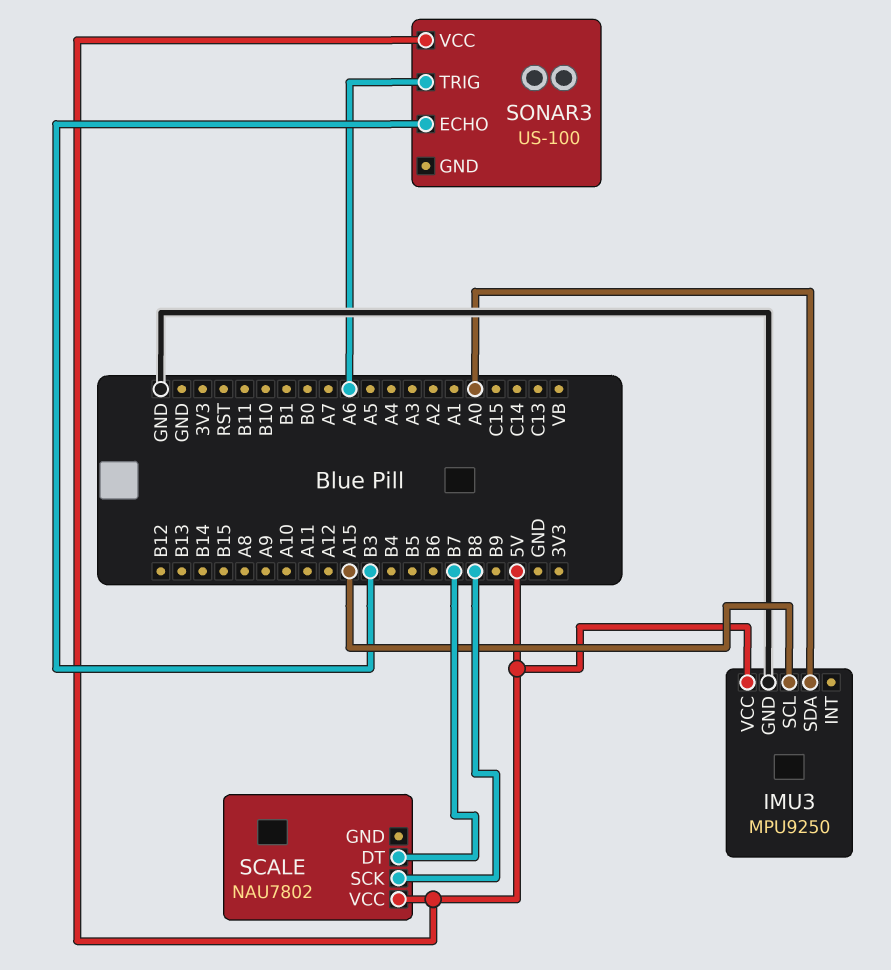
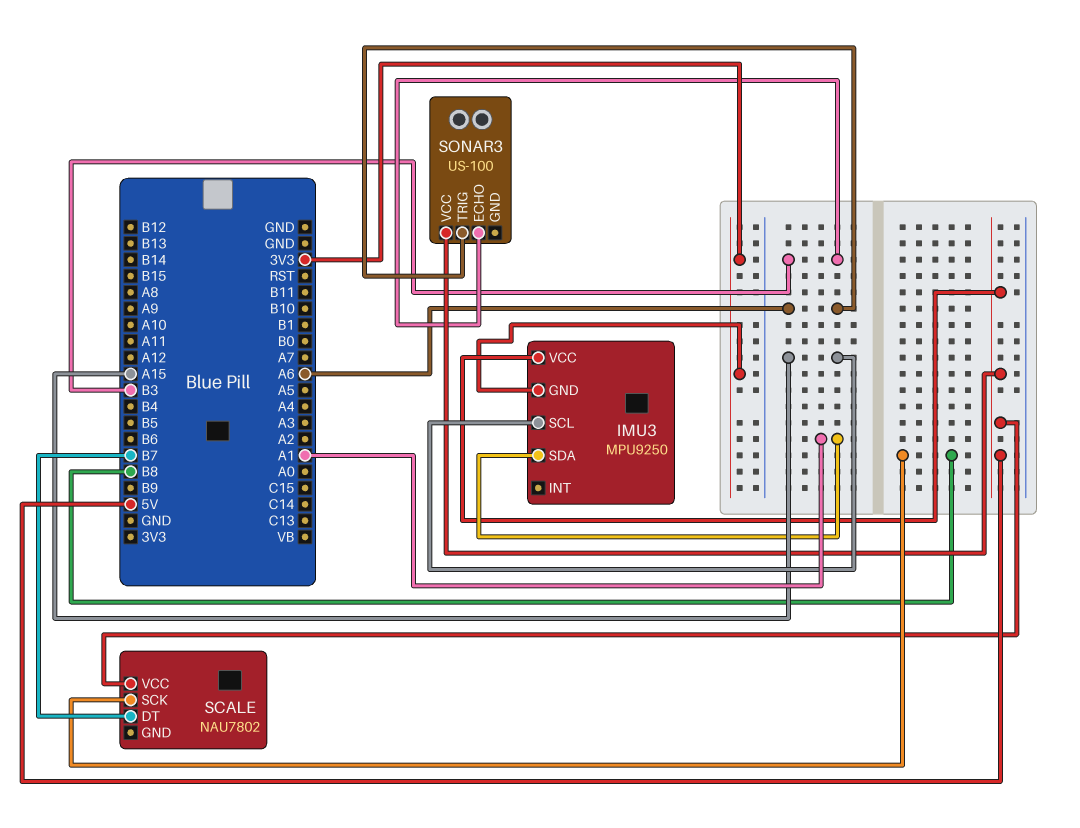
IMU3 pin GND: GND -> 3V3
IMU3 pin SDA: A0 -> A1

